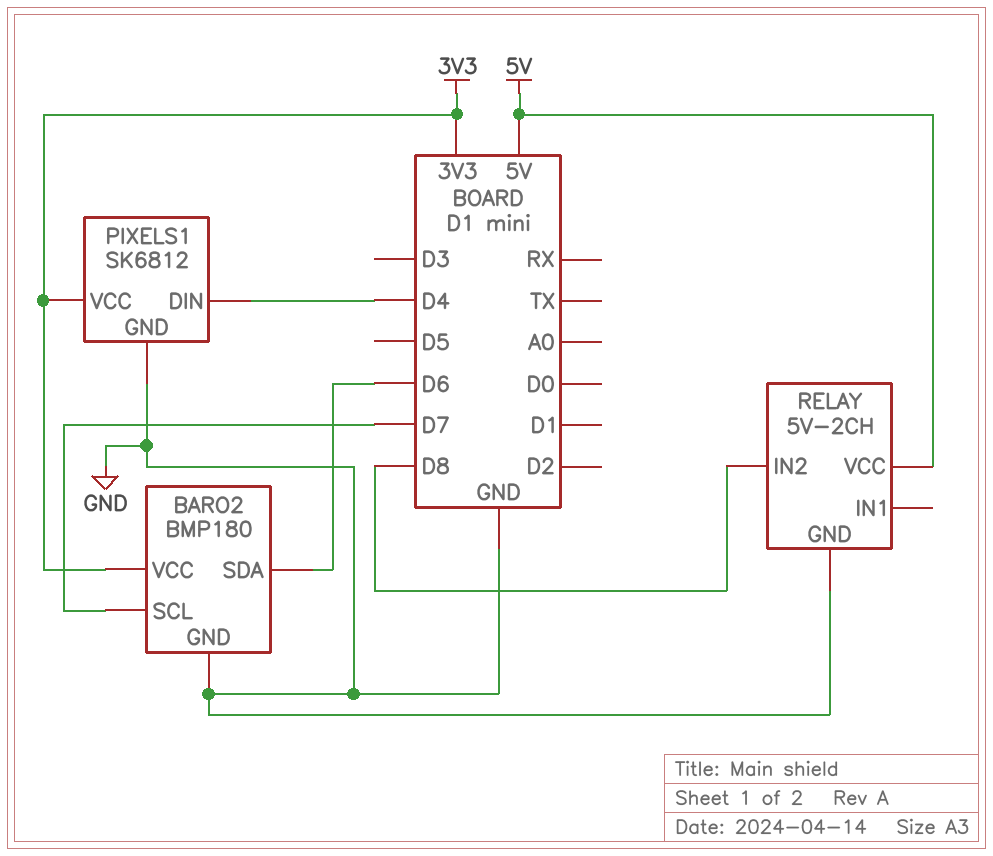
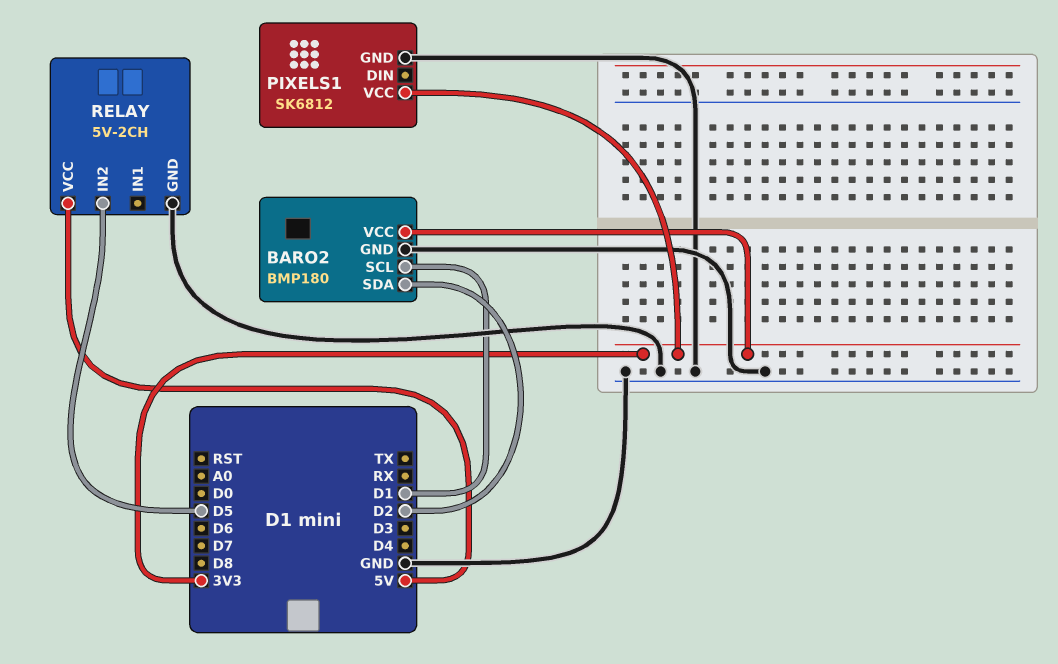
BARO2 pin SCL: D7 -> D1
BARO2 pin SDA: D6 -> D2
PIXELS1 pin DIN: D4 -> none
RELAY pin IN2: D8 -> D5

